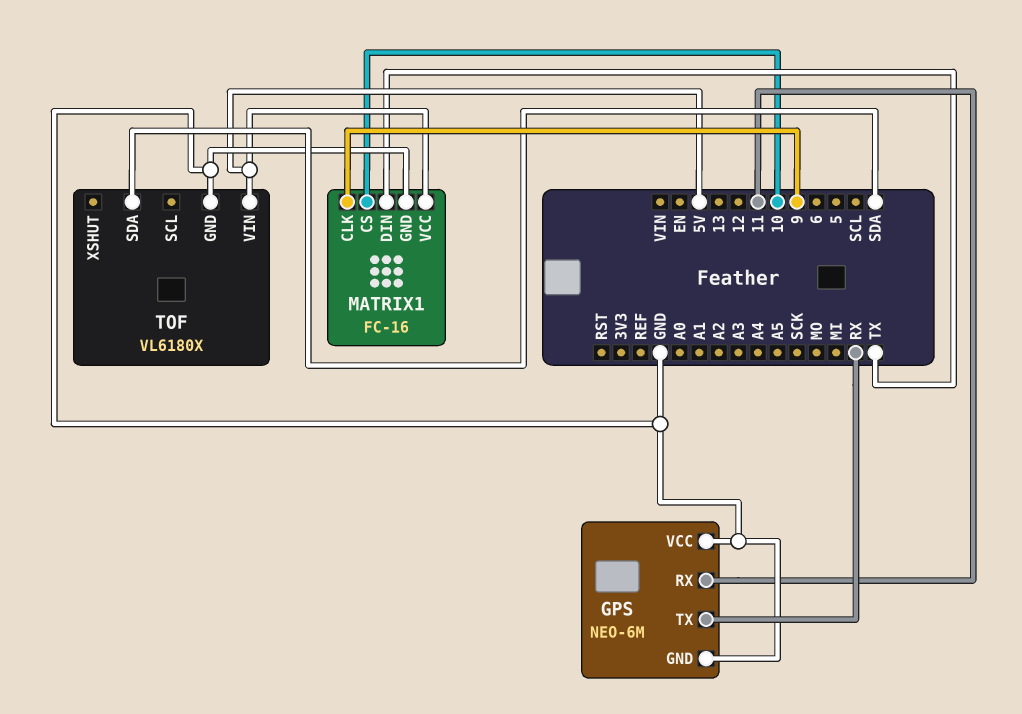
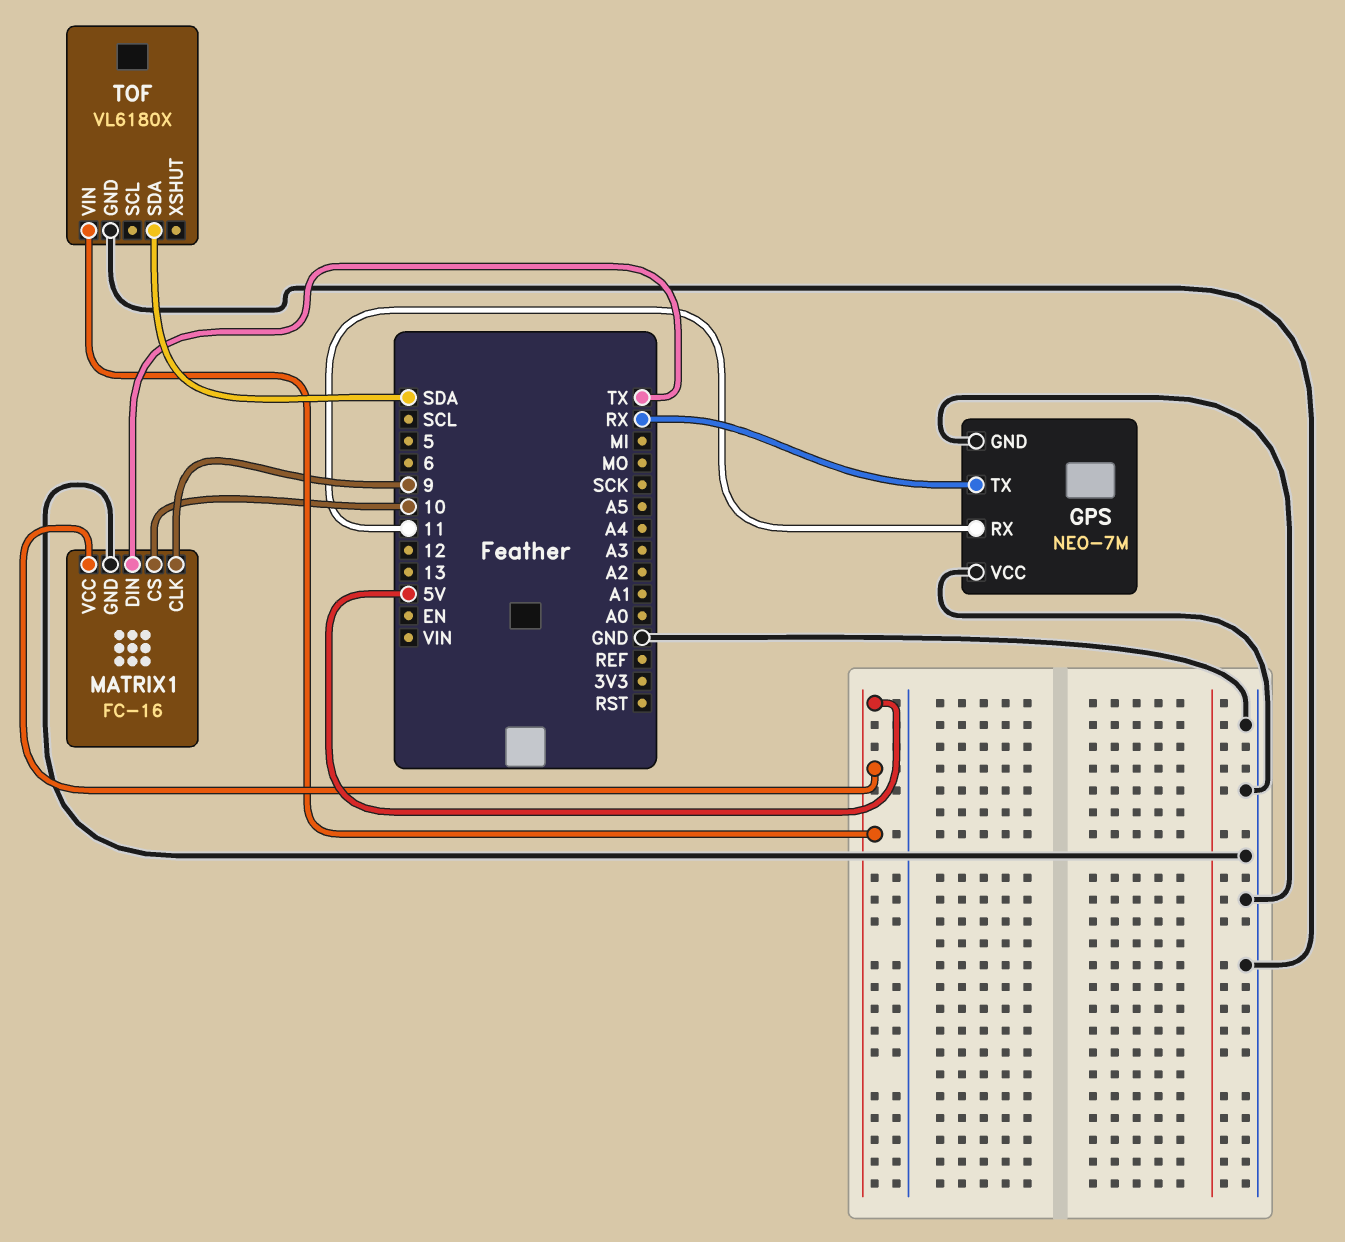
GPS: NEO-6M -> NEO-7M

